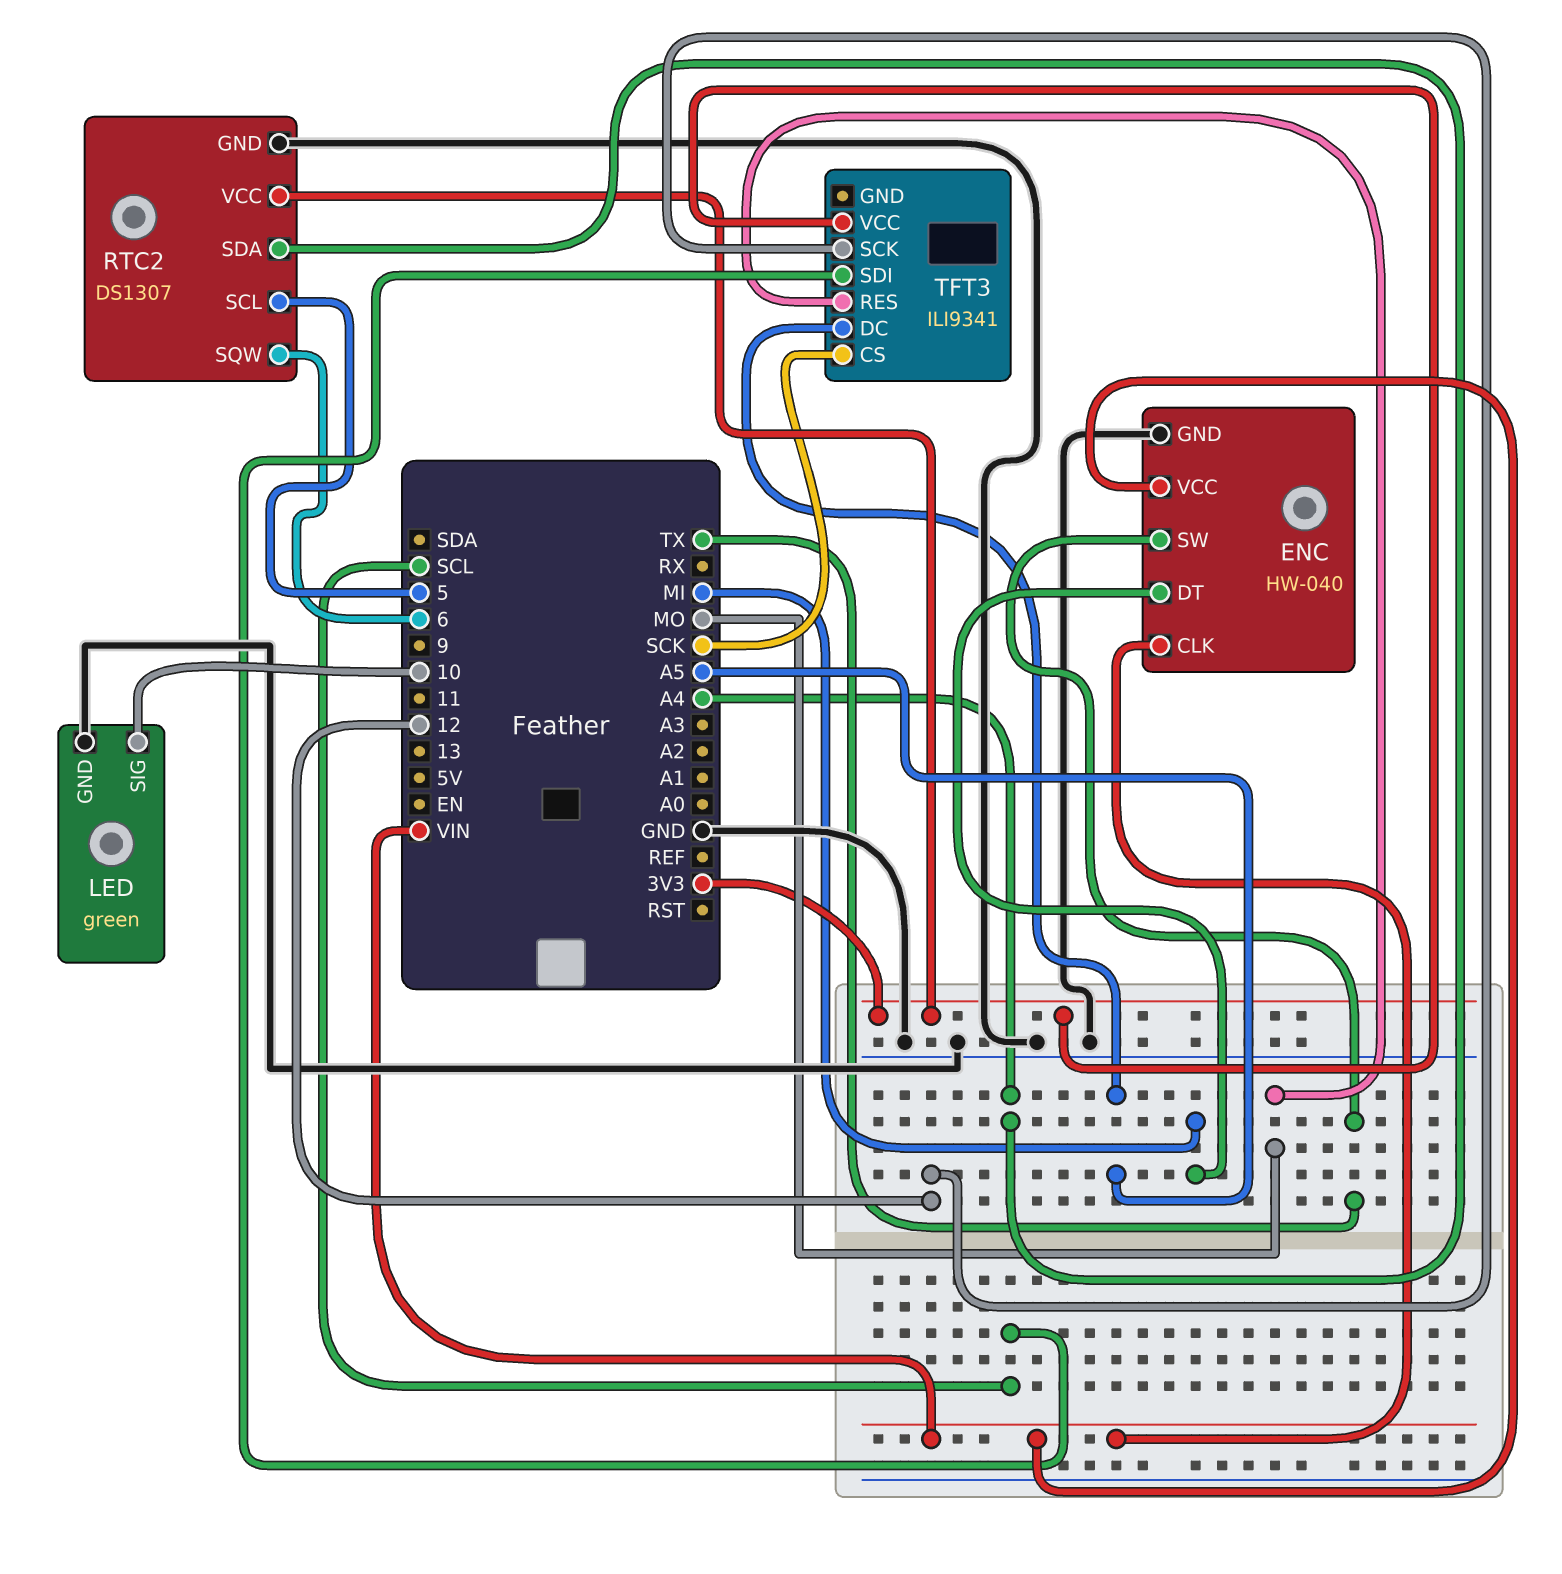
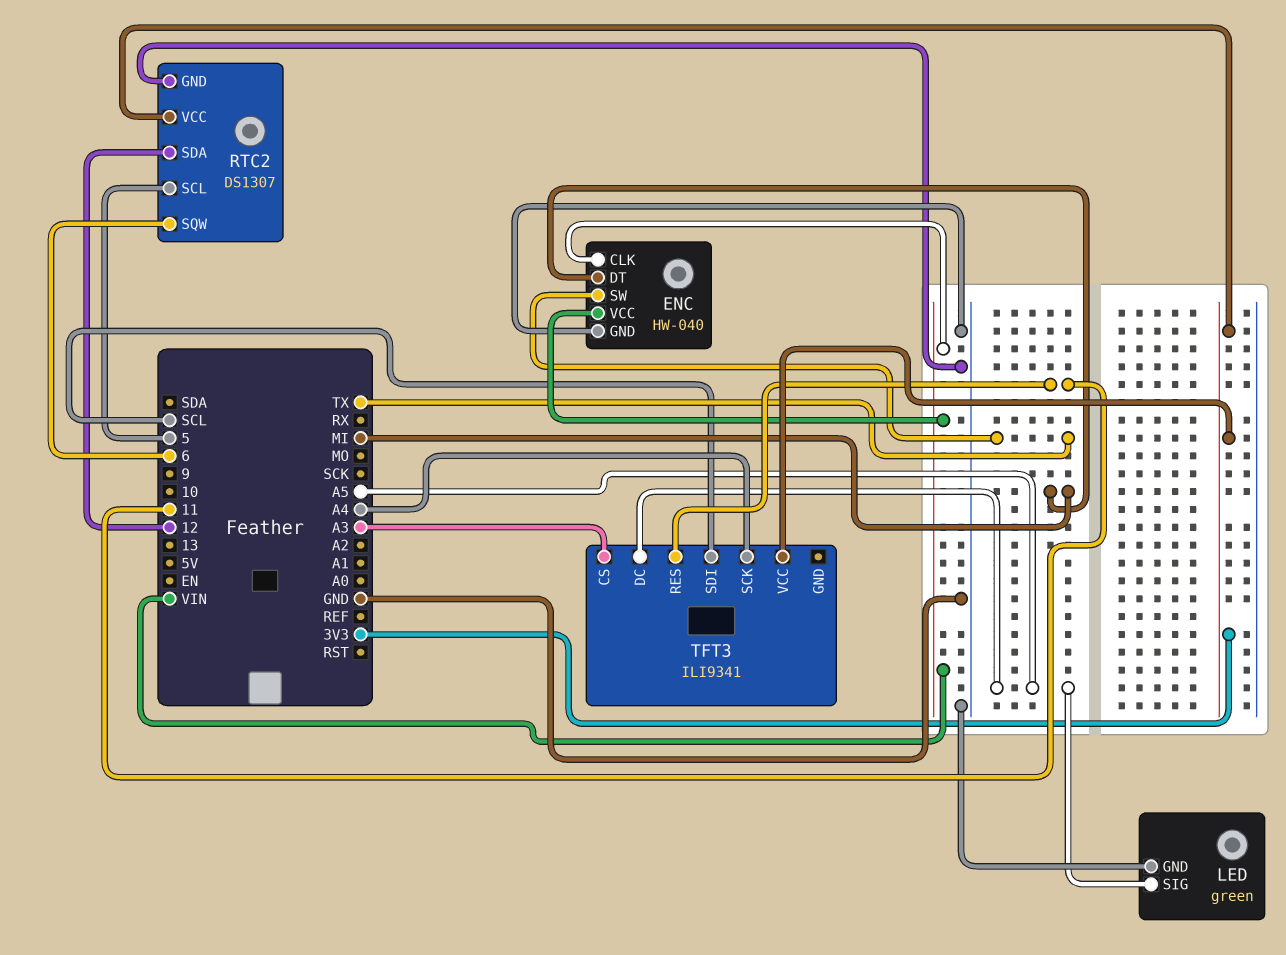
LED pin SIG: 10 -> A5
RTC2 pin SDA: A4 -> 12
TFT3 pin CS: SCK -> A3
TFT3 pin RES: MO -> 11
TFT3 pin SCK: 12 -> A4

